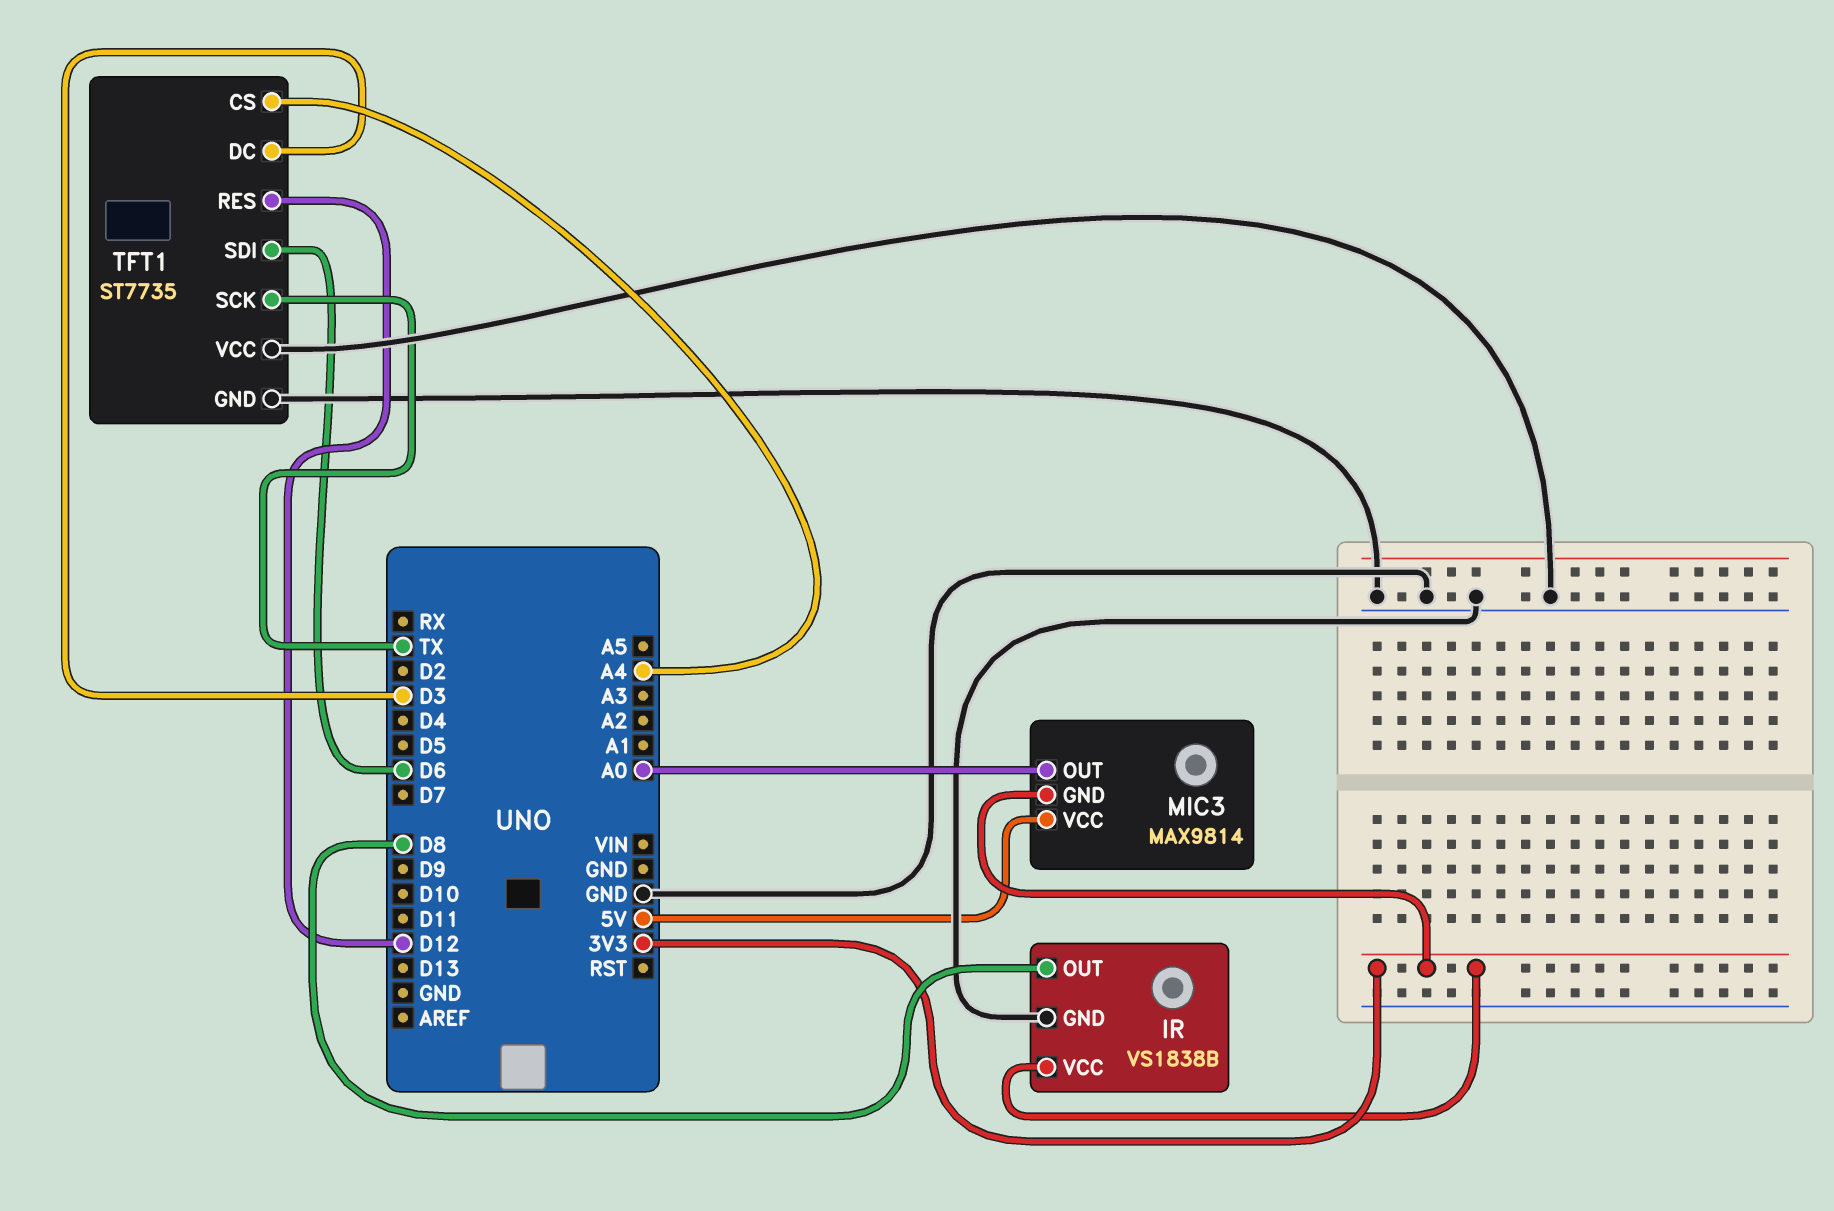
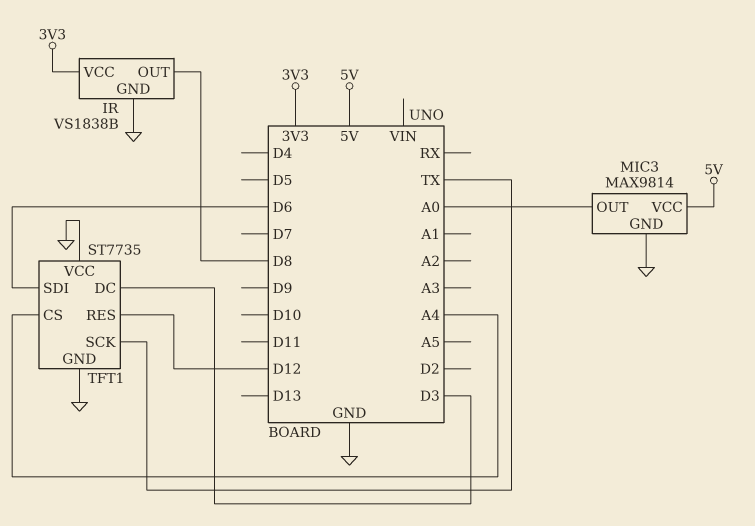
MIC3 pin GND: 3V3 -> GND

